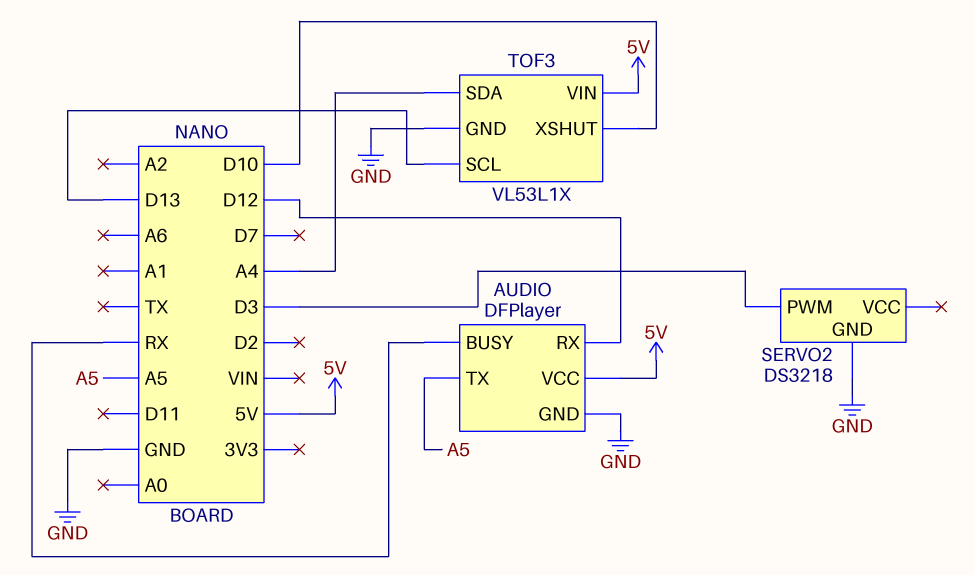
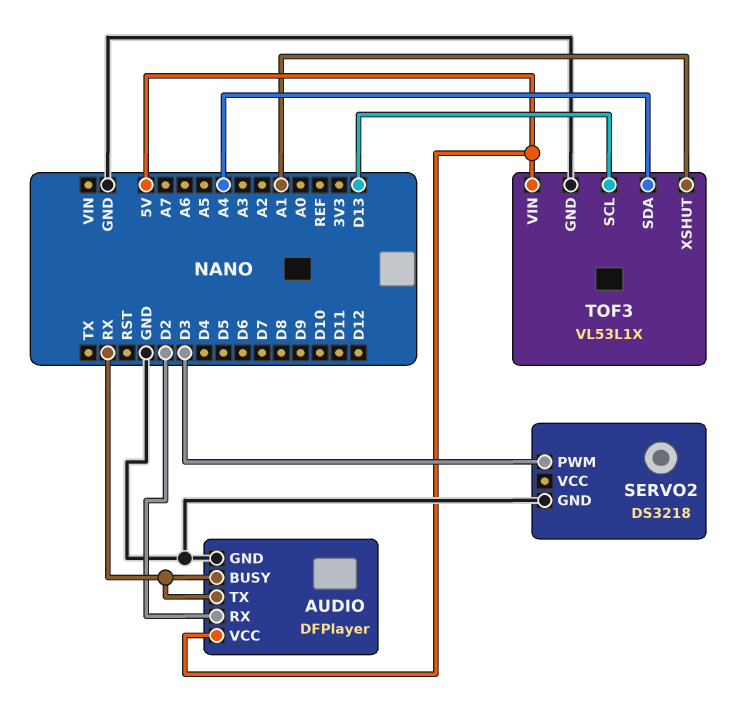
AUDIO pin RX: D12 -> D2
AUDIO pin TX: A5 -> RX
TOF3 pin XSHUT: D10 -> A1

